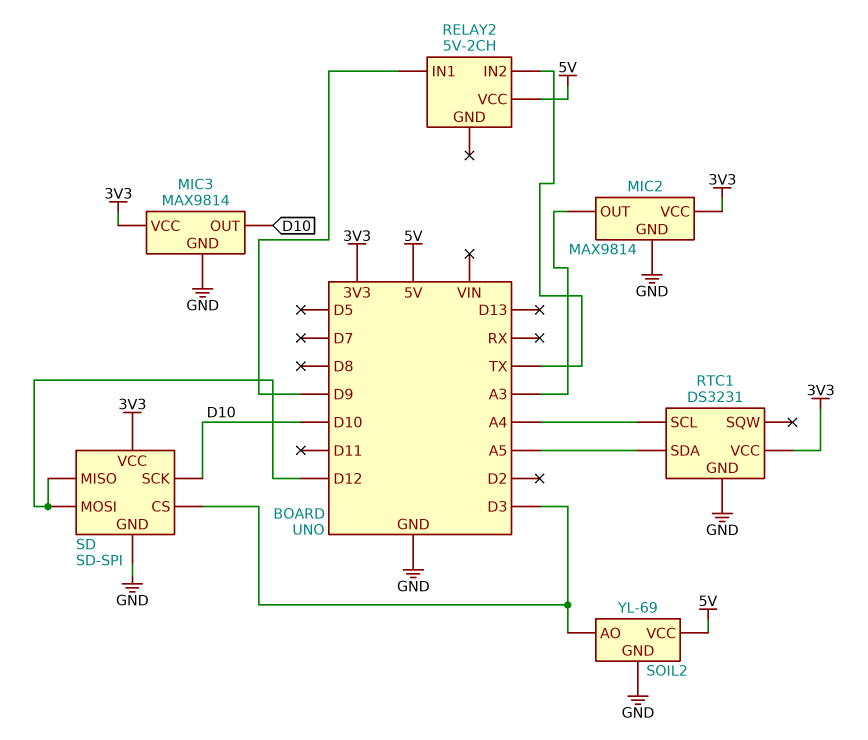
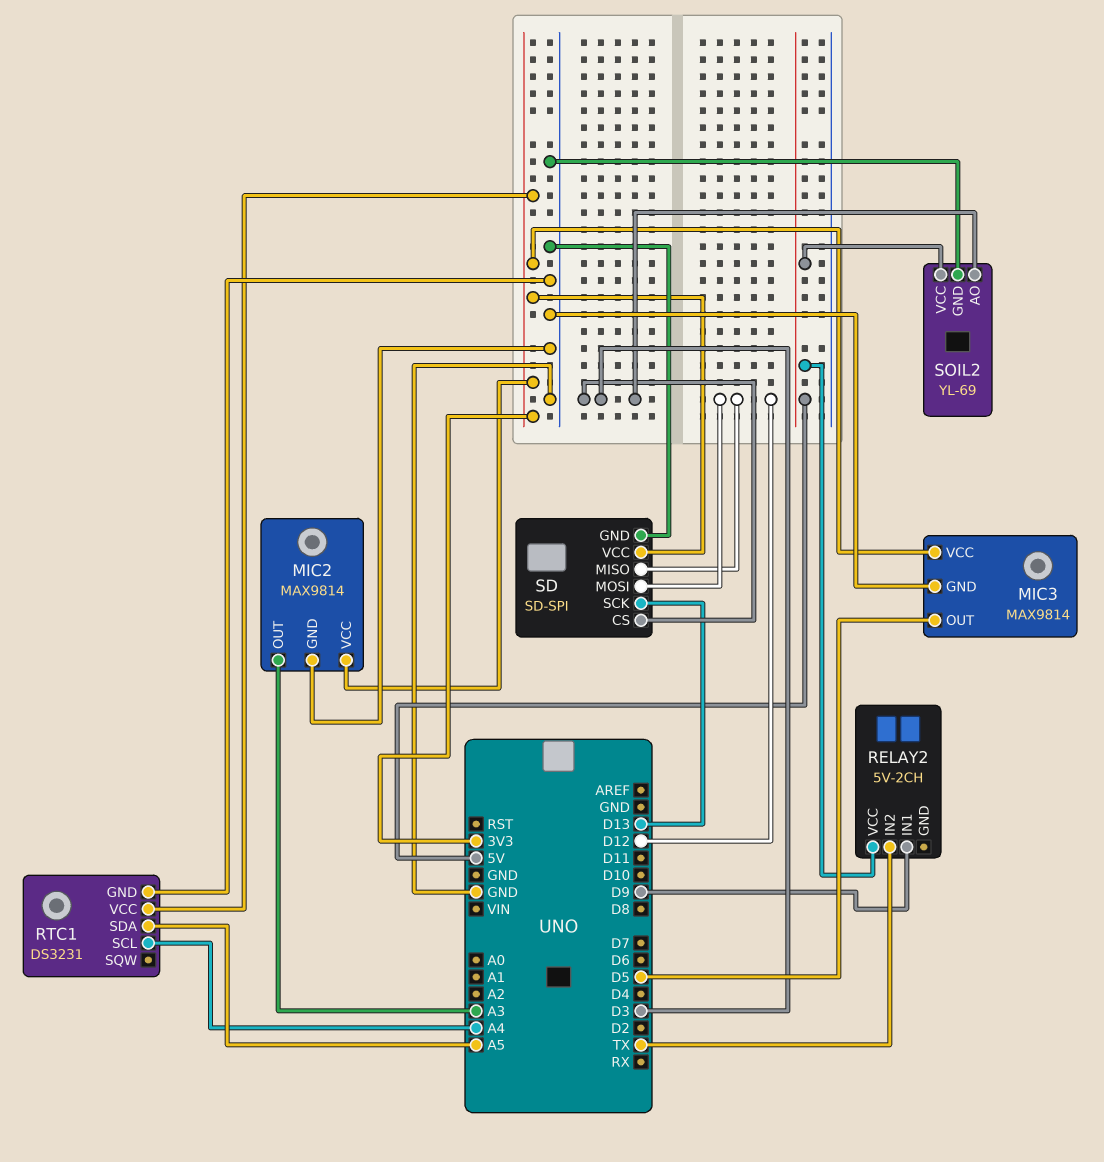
MIC3 pin OUT: D10 -> D5
SD pin SCK: D10 -> D13

